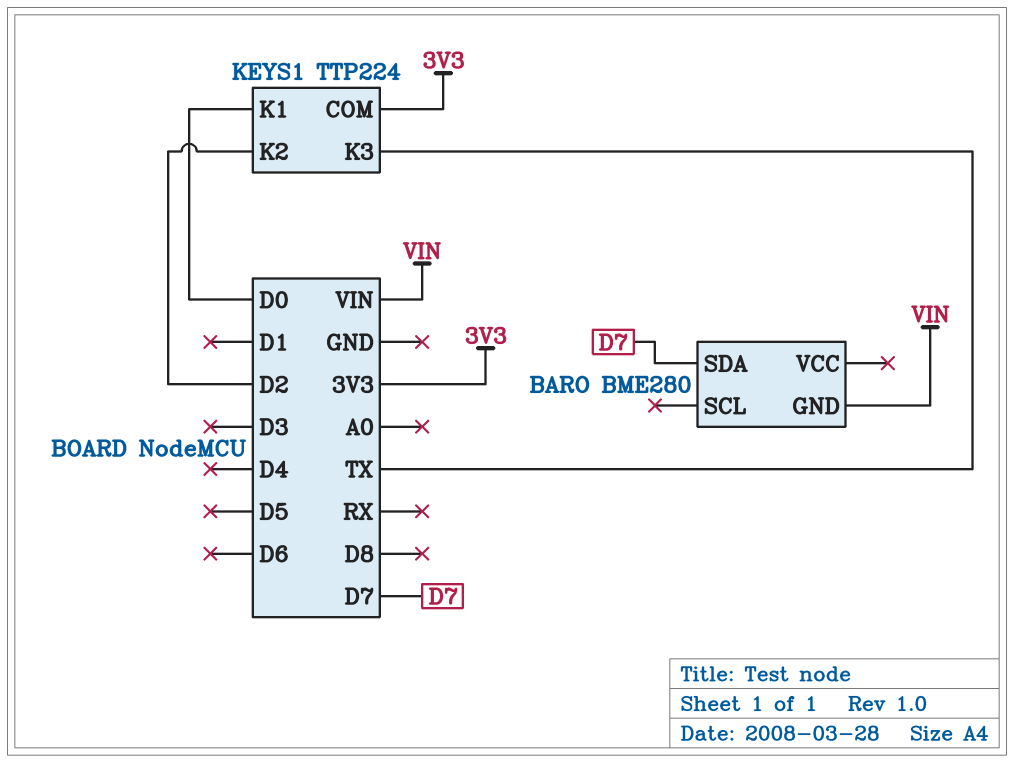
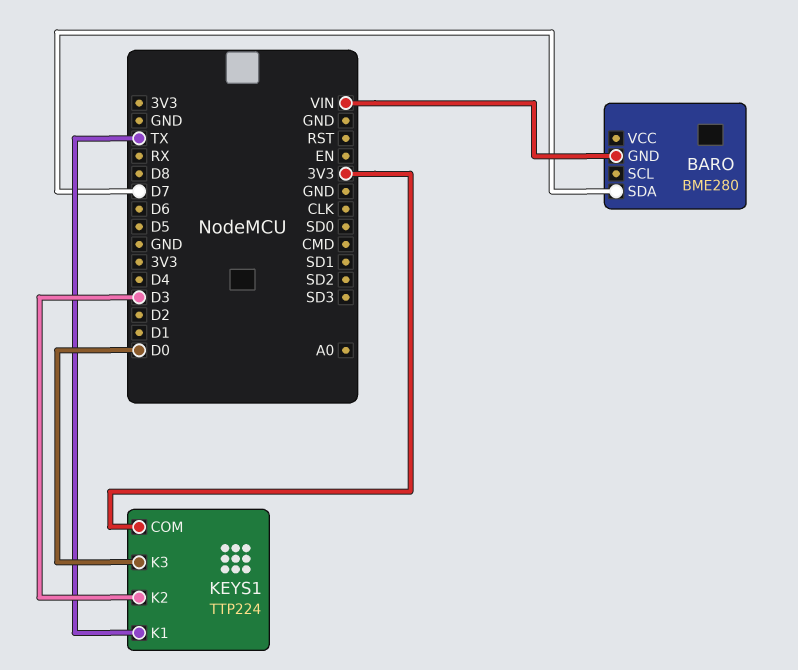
KEYS1 pin K1: D0 -> TX
KEYS1 pin K2: D2 -> D3
KEYS1 pin K3: TX -> D0

